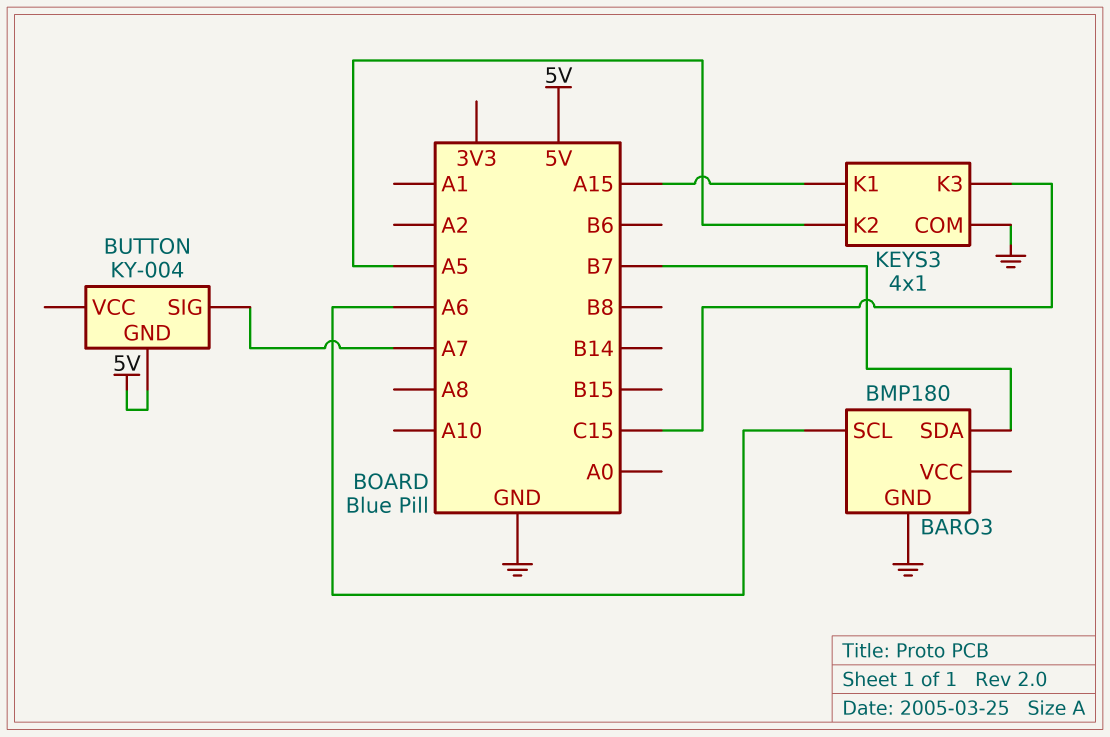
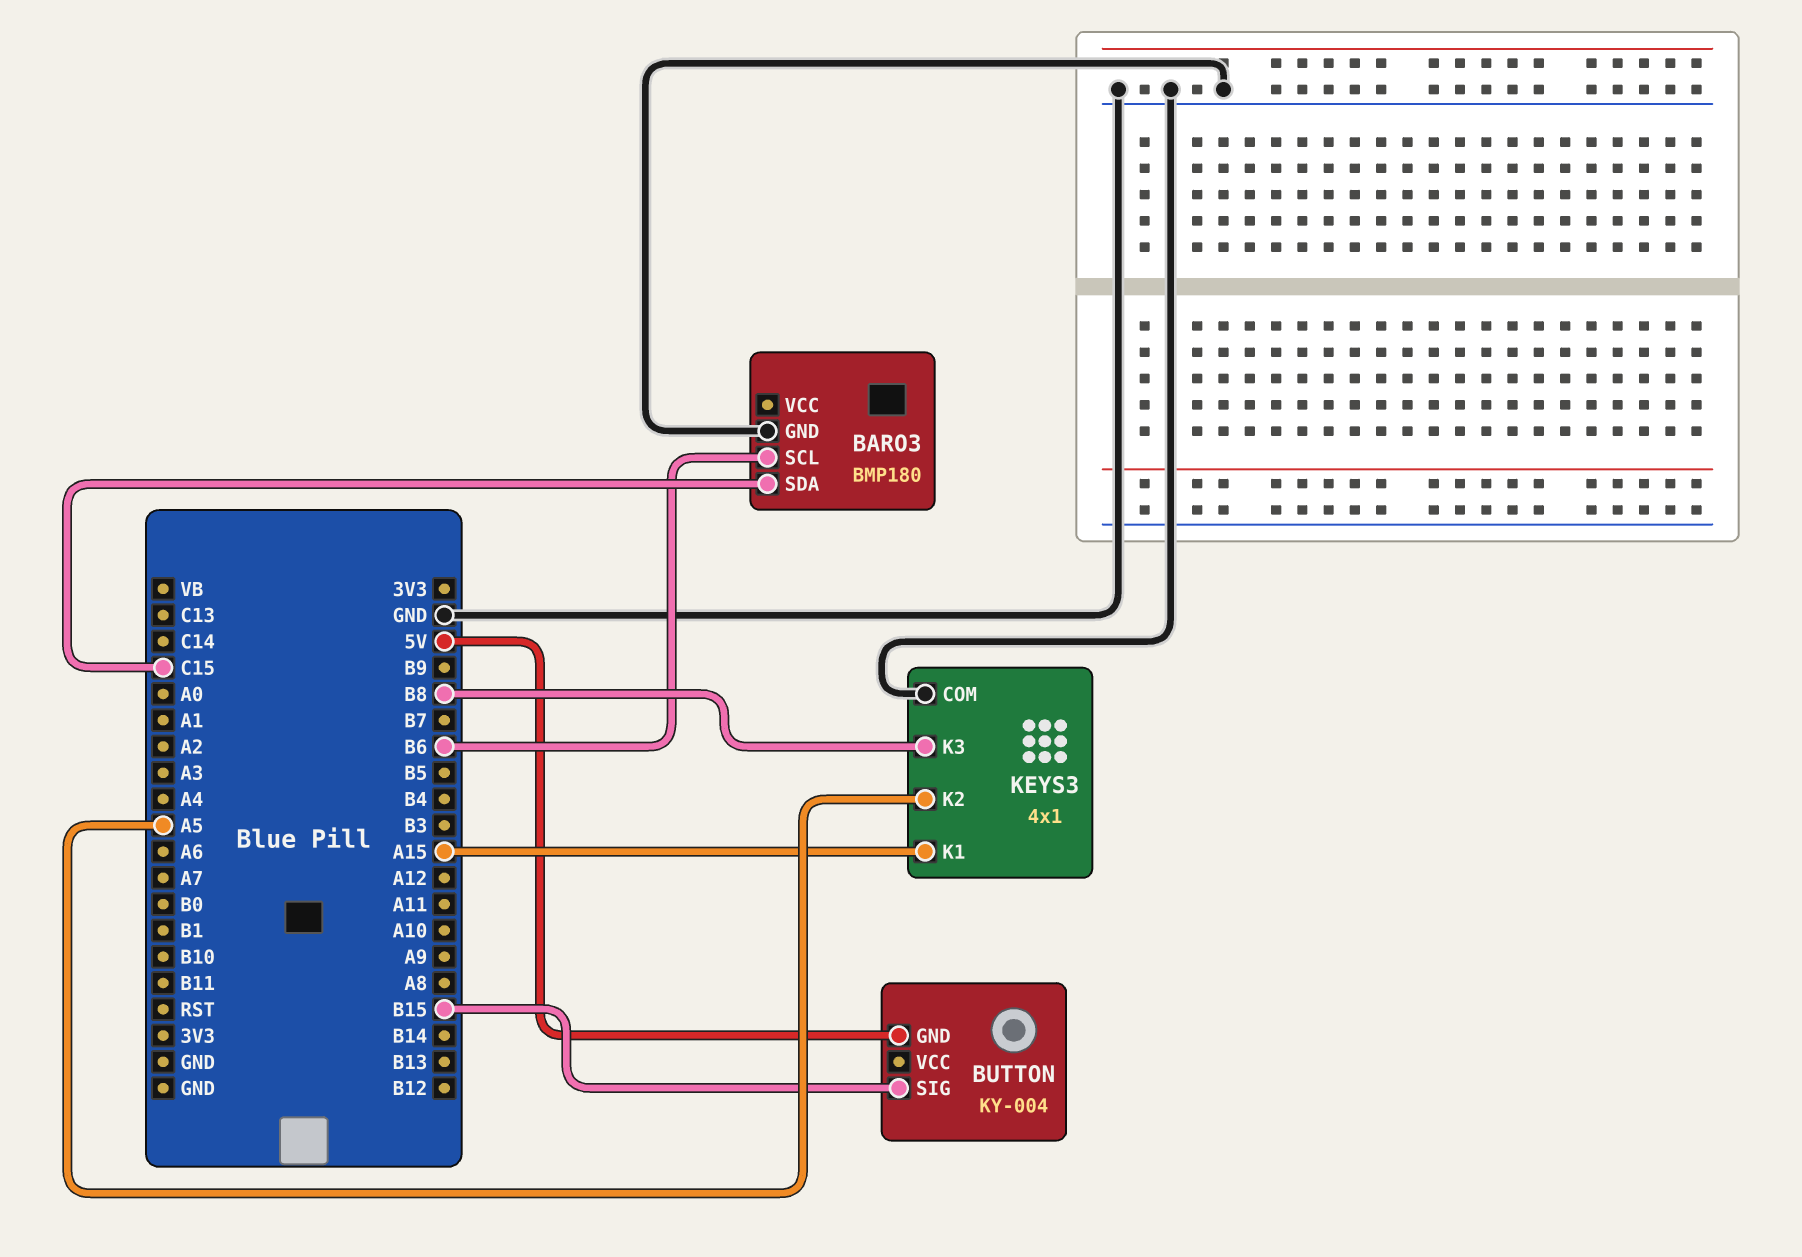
BARO3 pin SCL: A6 -> B6
BARO3 pin SDA: B7 -> C15
BUTTON pin SIG: A7 -> B15
KEYS3 pin K3: C15 -> B8

